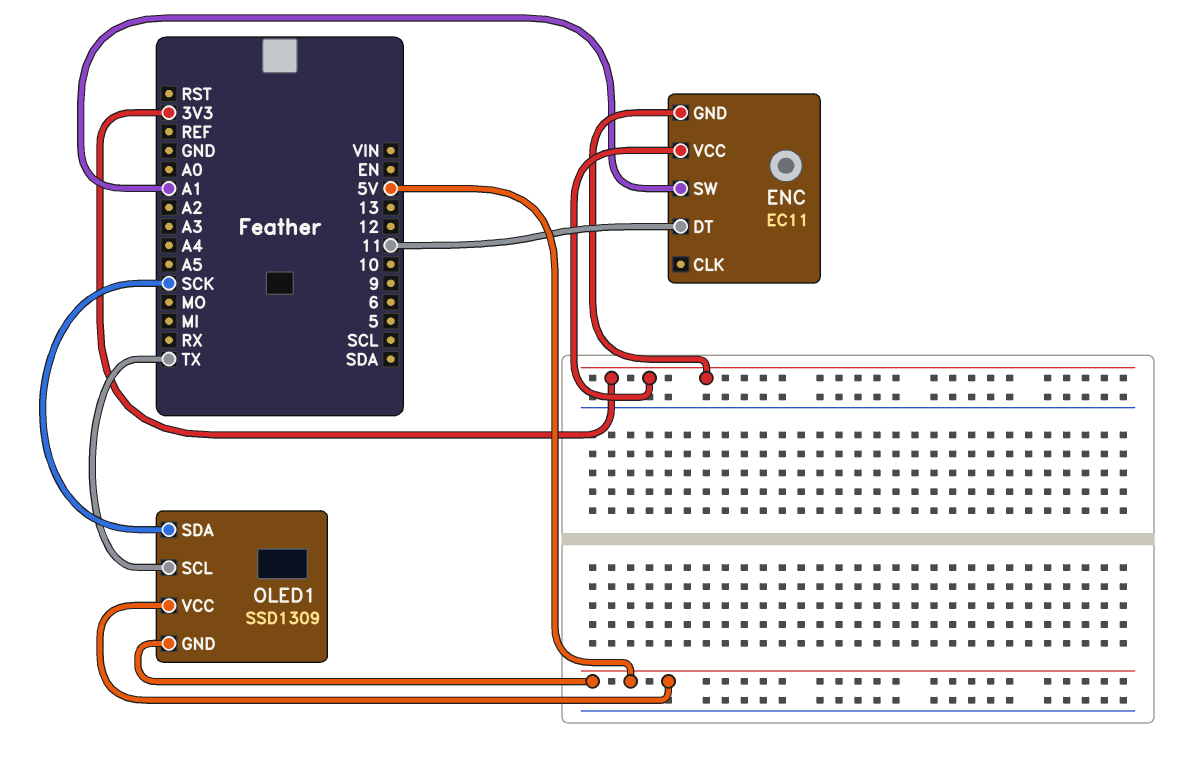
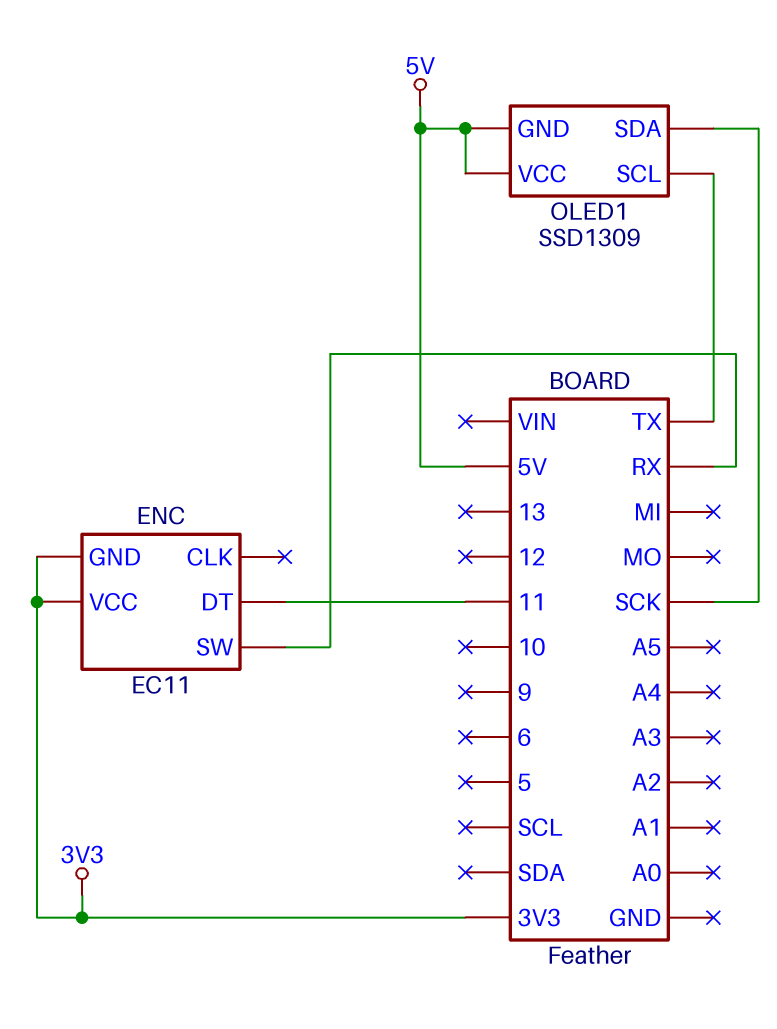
ENC pin SW: A1 -> RX

